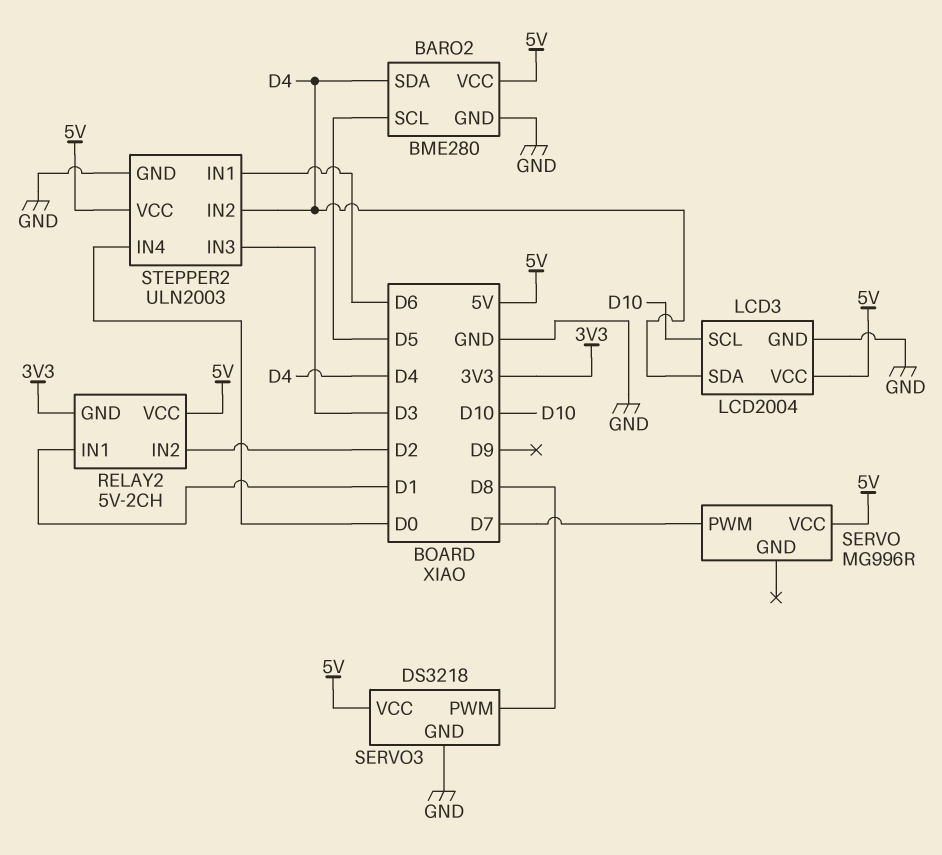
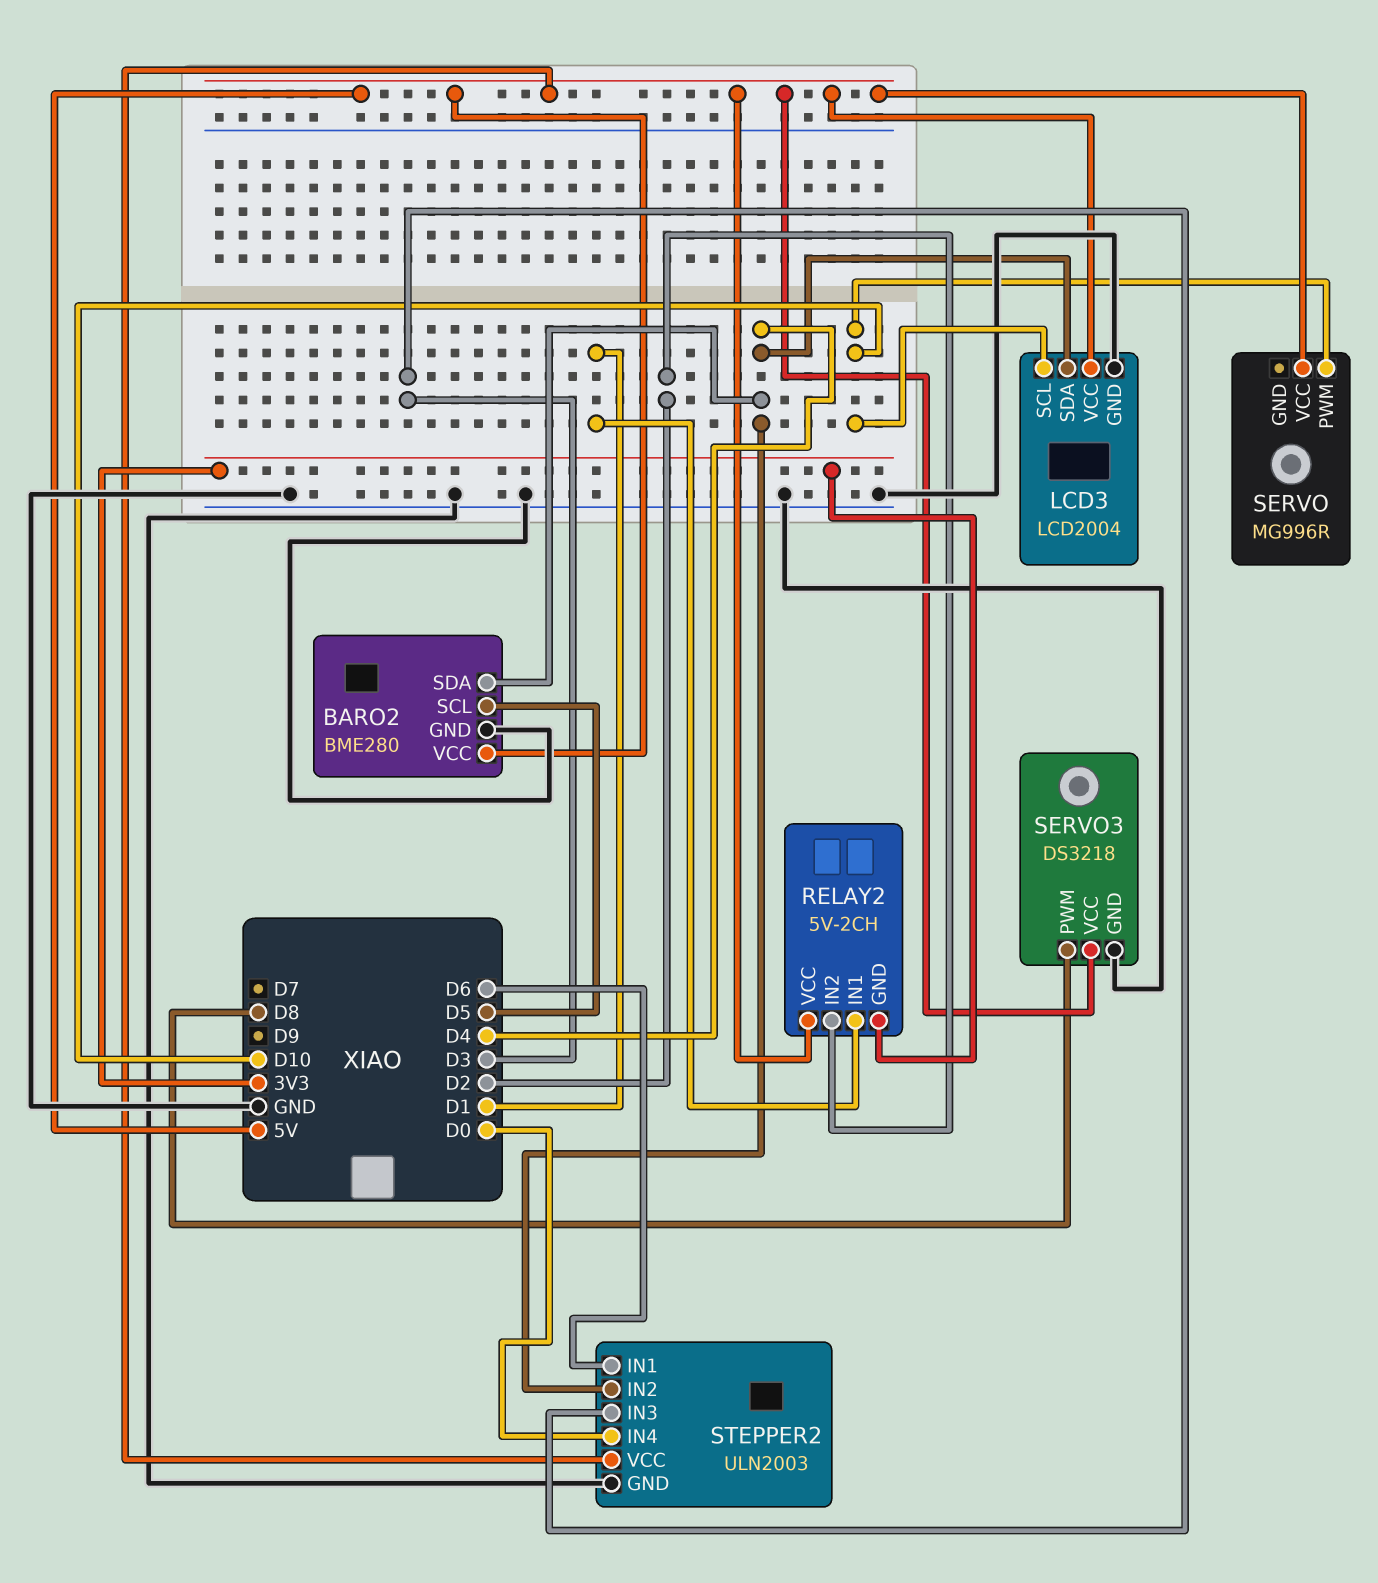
SERVO pin PWM: D7 -> D10

